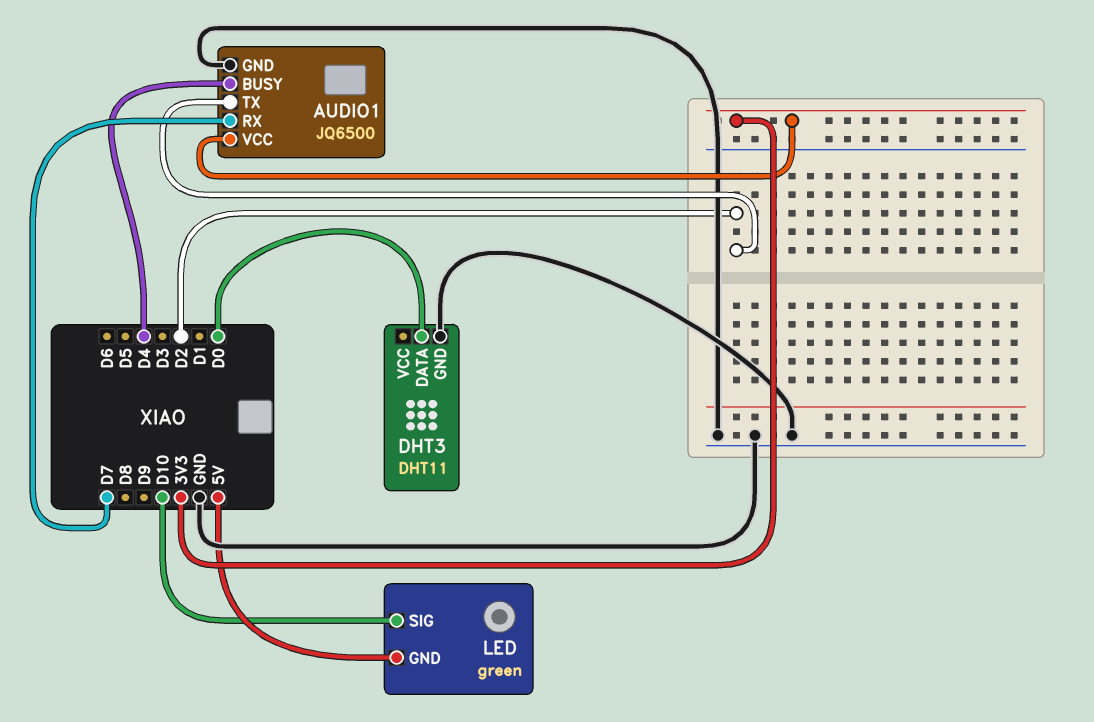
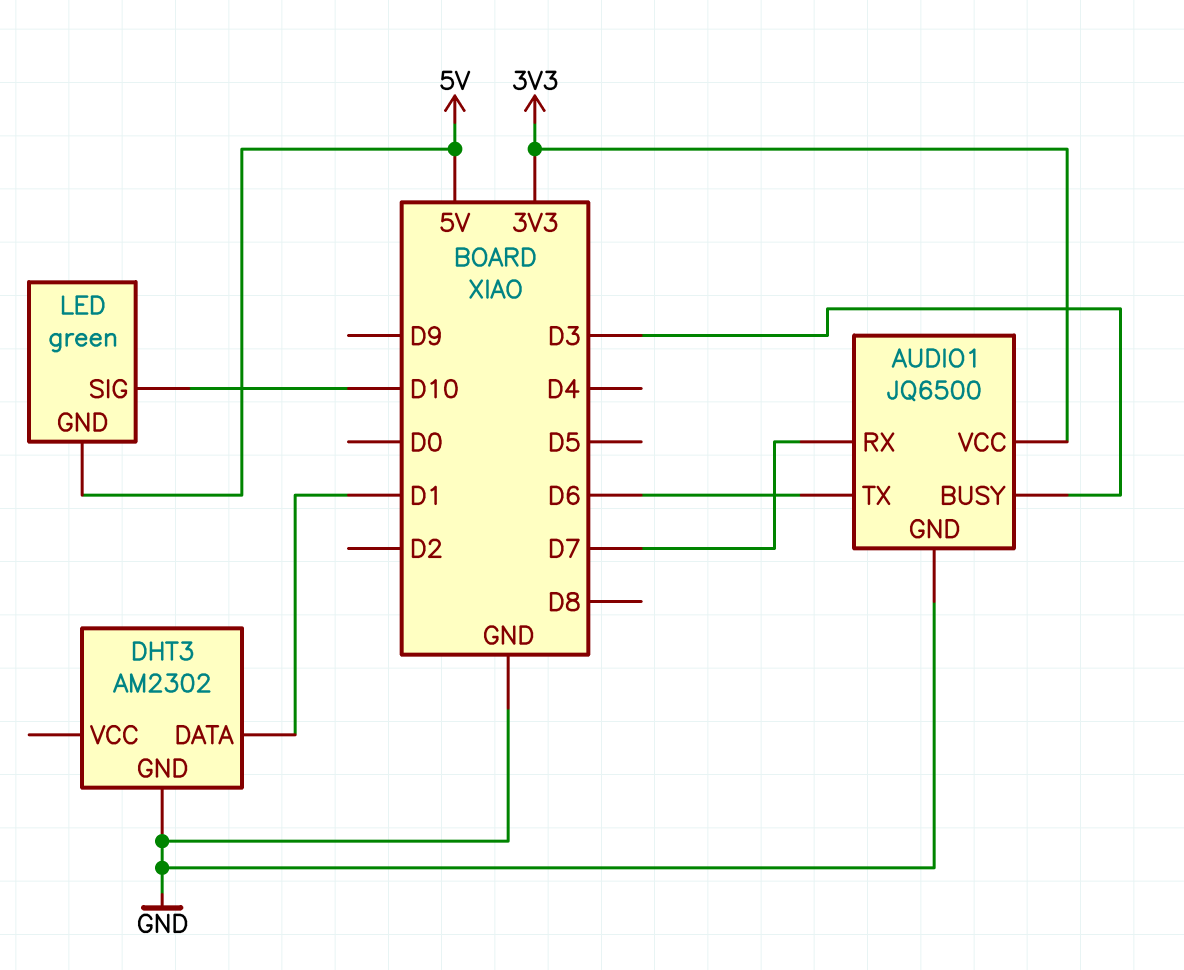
AUDIO1 pin BUSY: D4 -> D3
AUDIO1 pin TX: D2 -> D6
DHT3: DHT11 -> AM2302
DHT3 pin DATA: D0 -> D1

